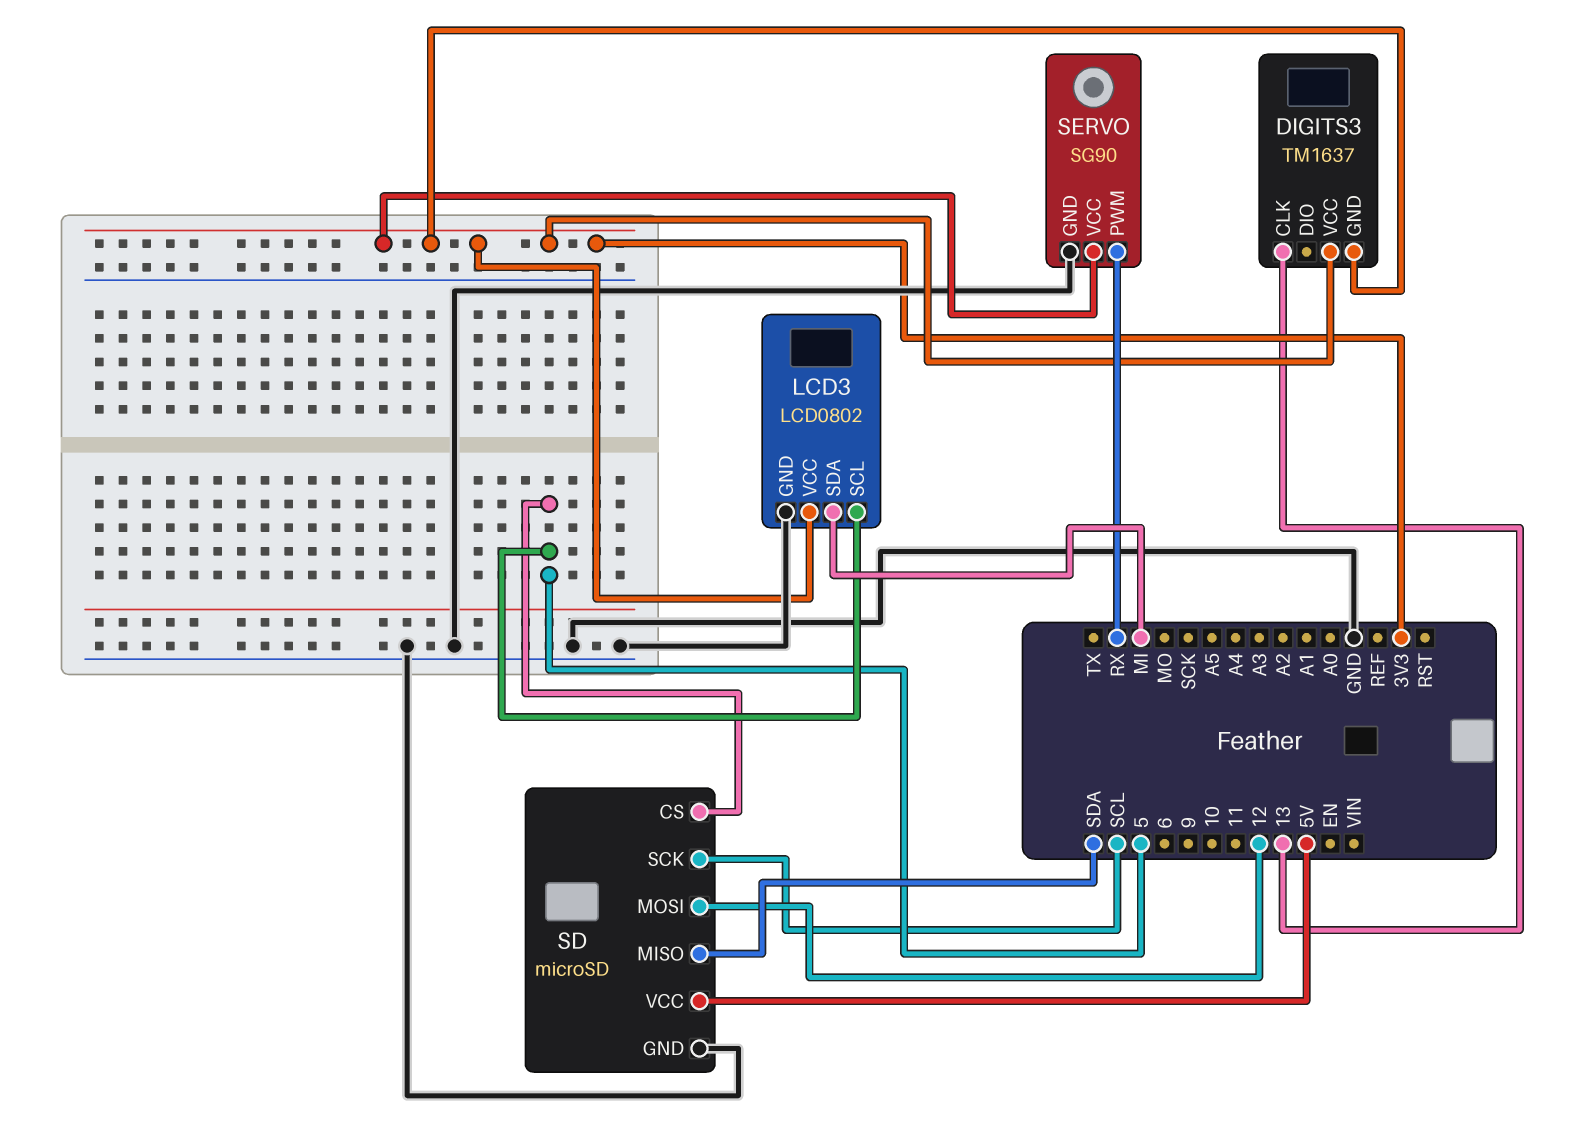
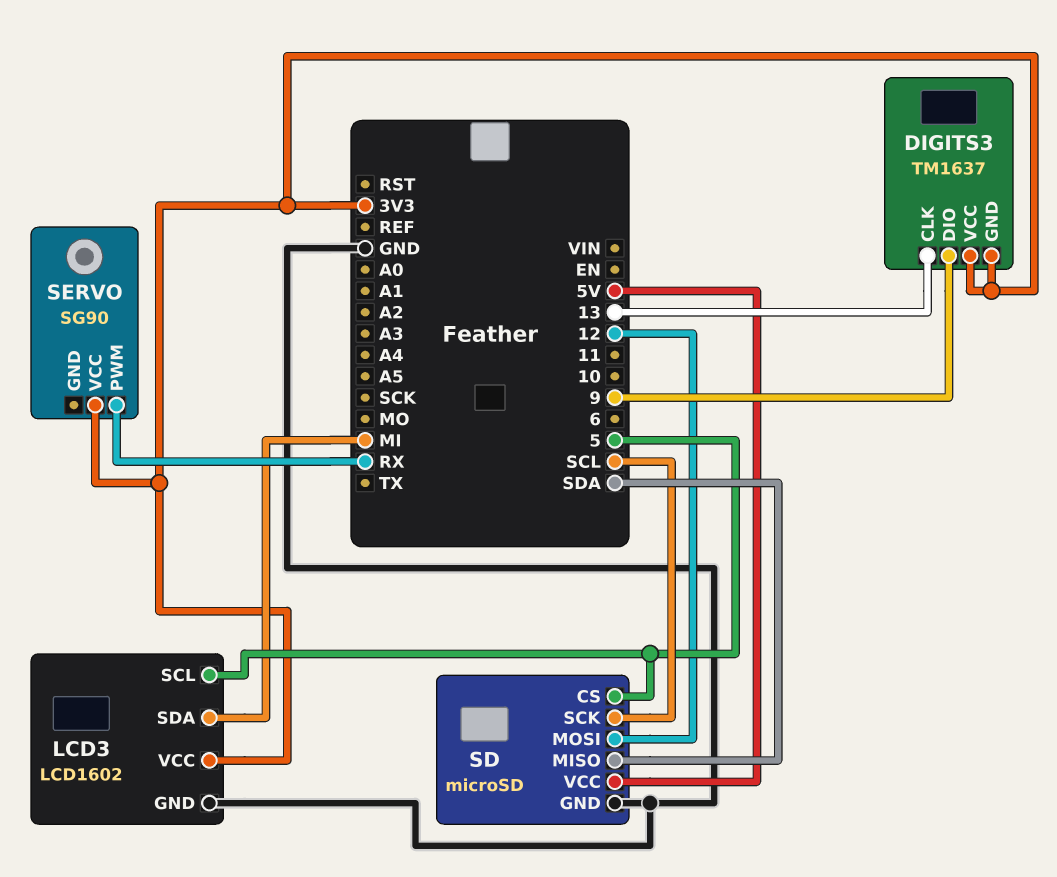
DIGITS3 pin DIO: none -> 9
LCD3: LCD0802 -> LCD1602
SERVO pin GND: GND -> none

